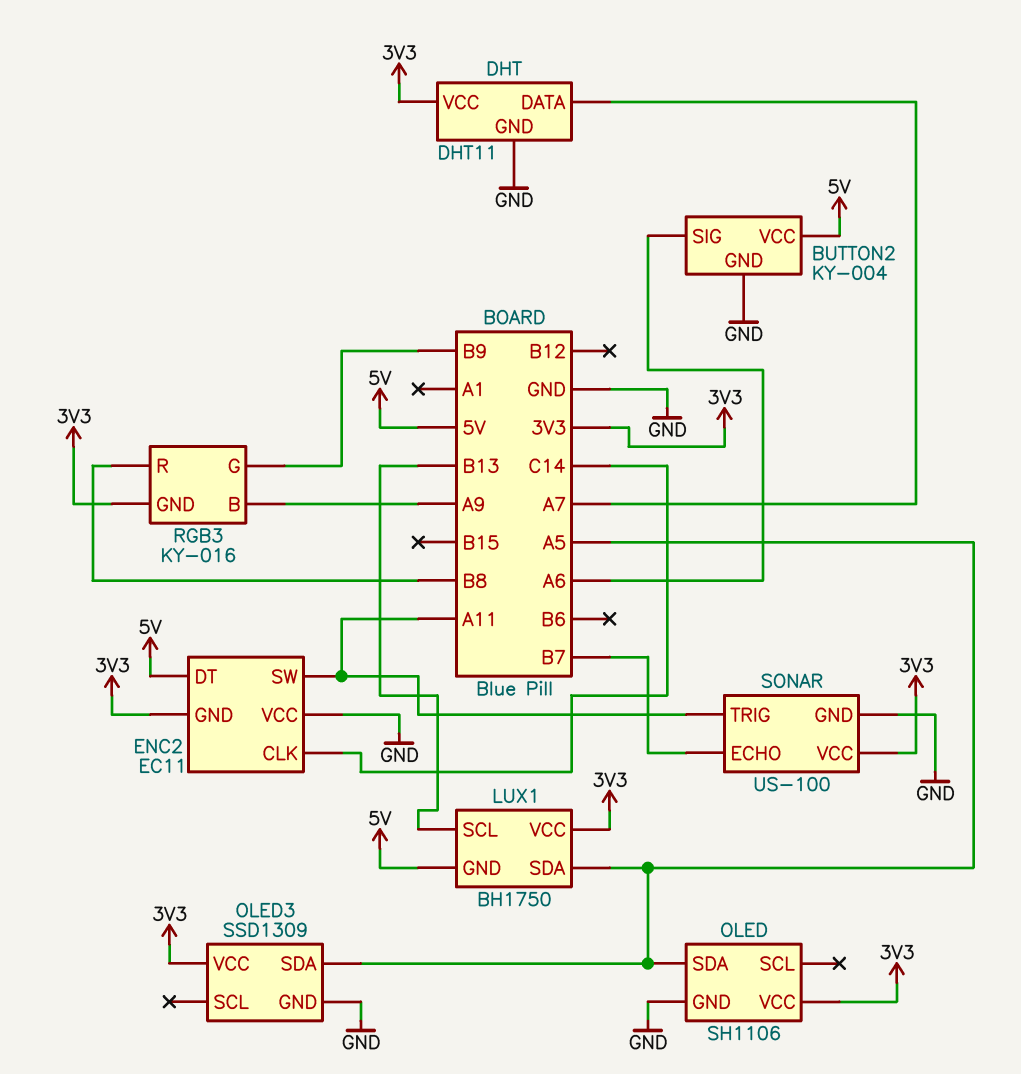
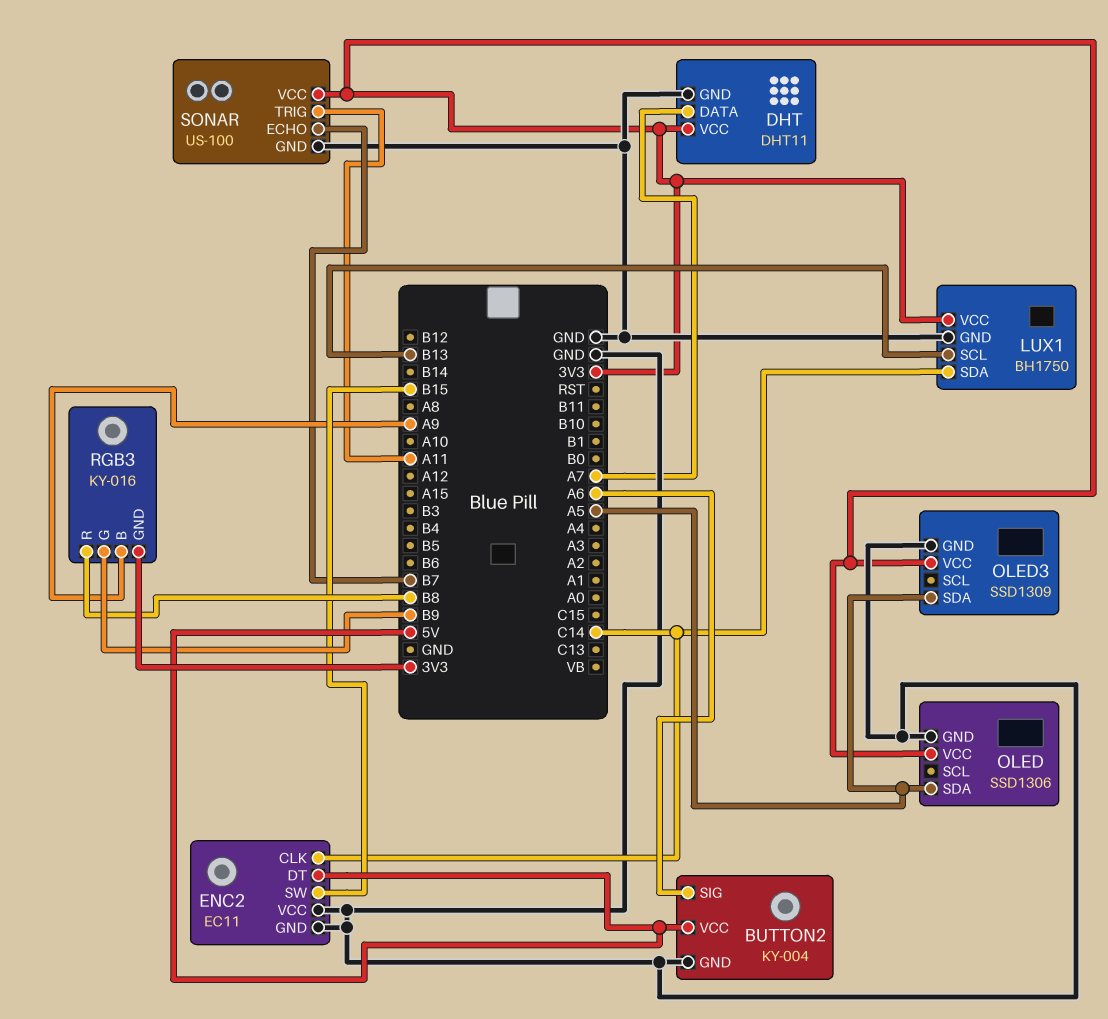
ENC2 pin GND: 3V3 -> GND
ENC2 pin SW: A11 -> B15
LUX1 pin GND: 5V -> GND
LUX1 pin SDA: A5 -> C14
OLED: SH1106 -> SSD1306

